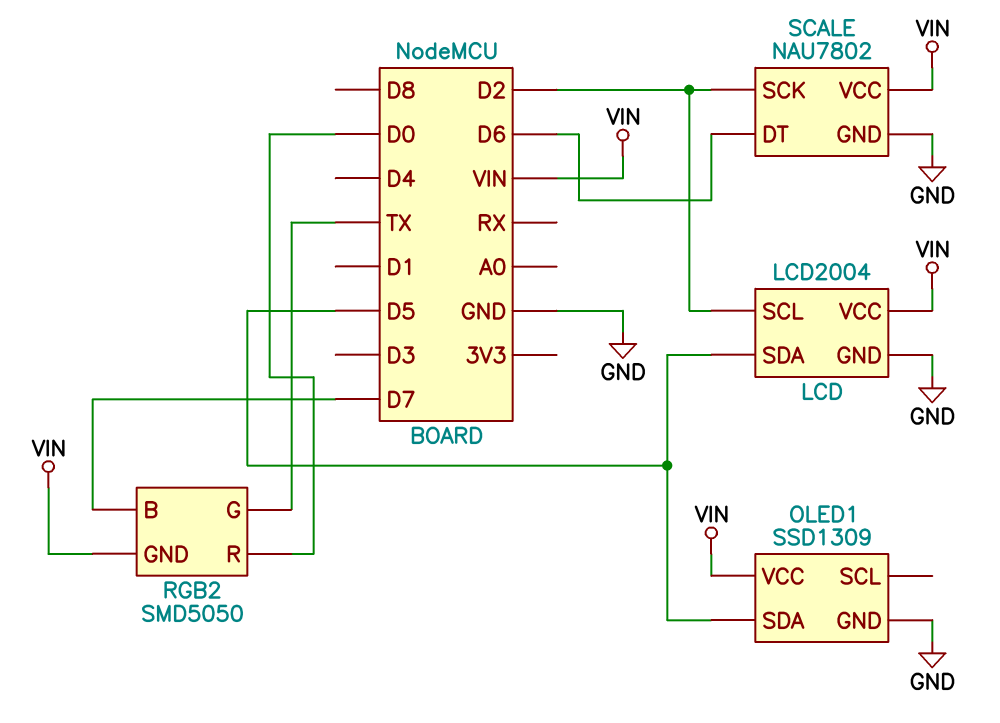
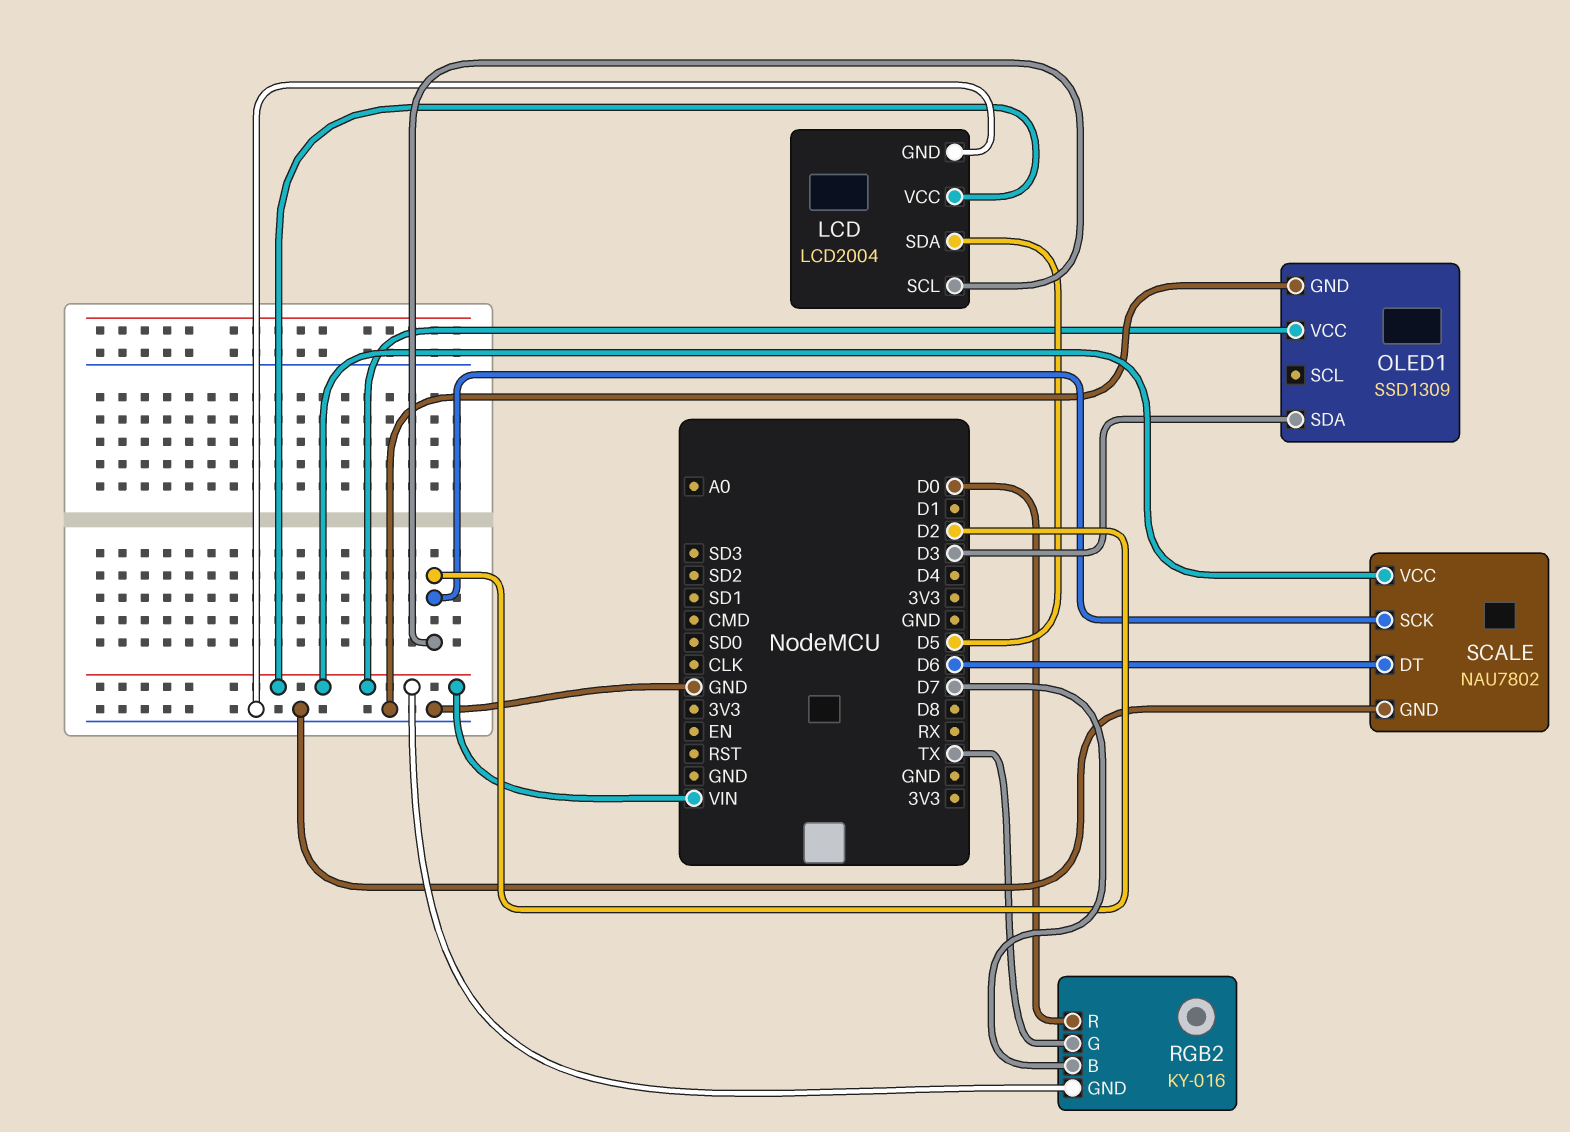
OLED1 pin SDA: D5 -> D3
RGB2: SMD5050 -> KY-016

